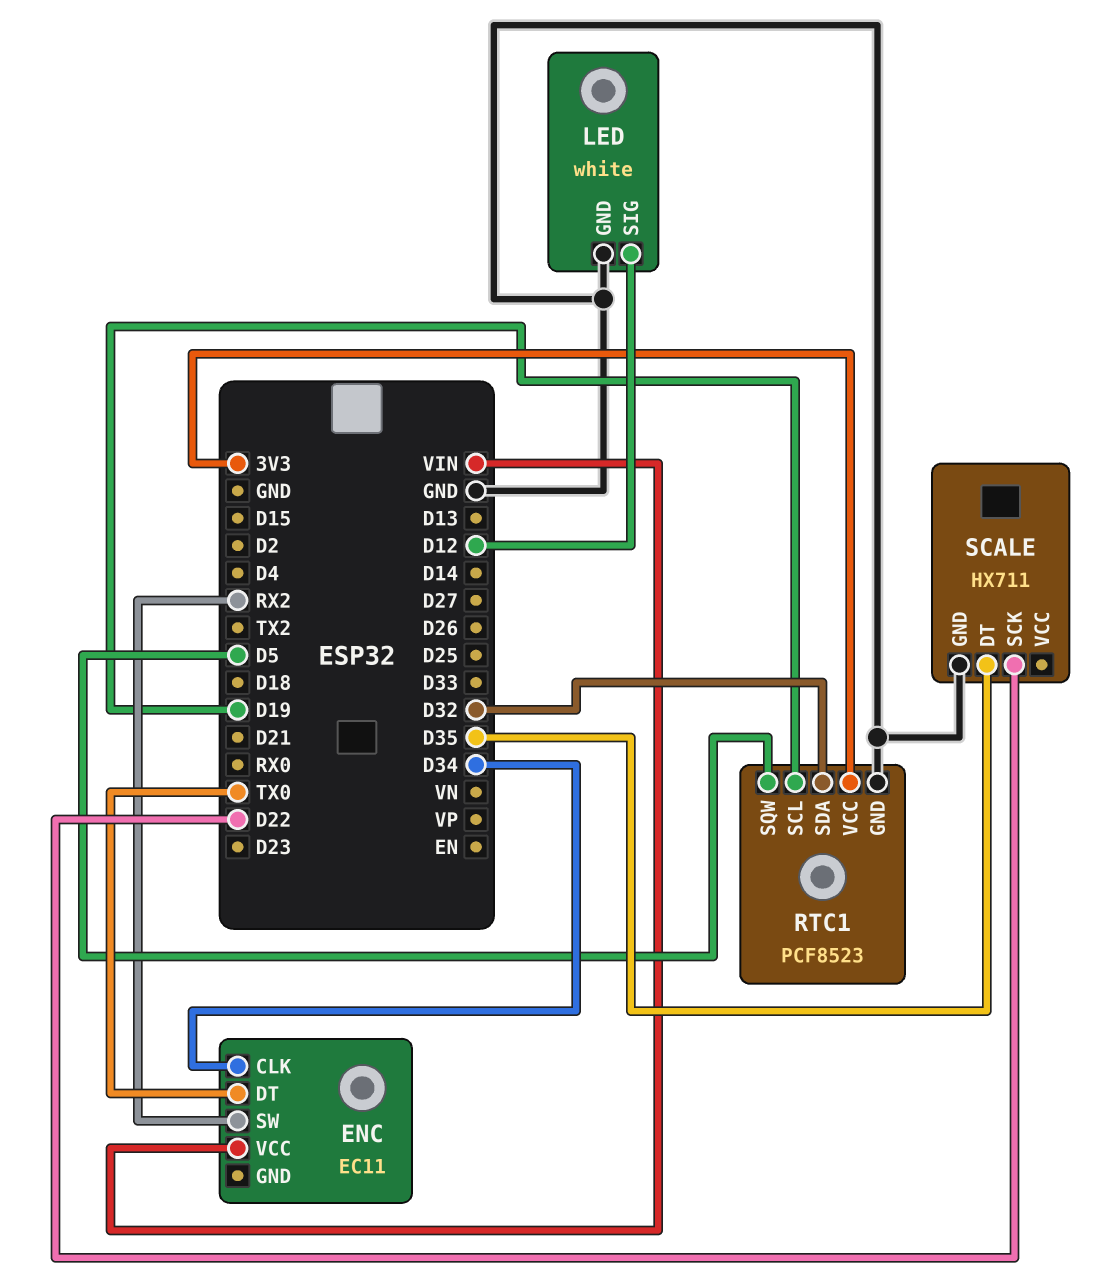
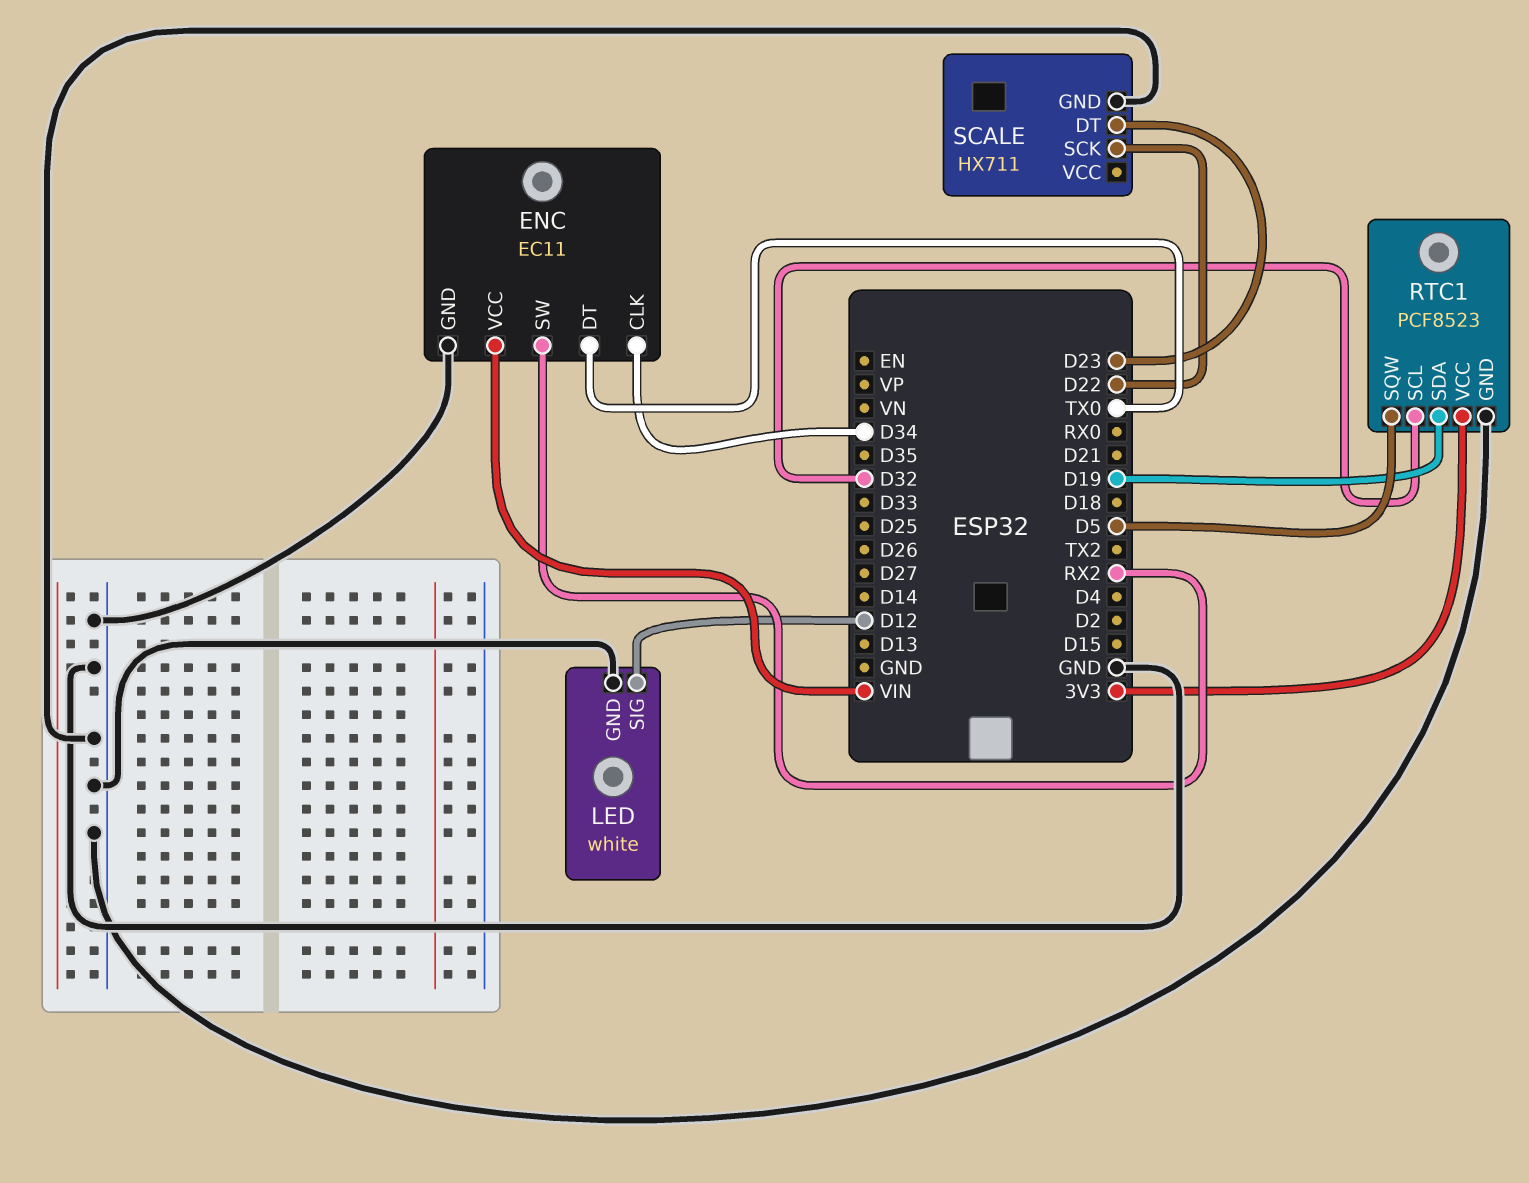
ENC pin GND: none -> GND
RTC1 pin SCL: D19 -> D32
RTC1 pin SDA: D32 -> D19
SCALE pin DT: D35 -> D23

